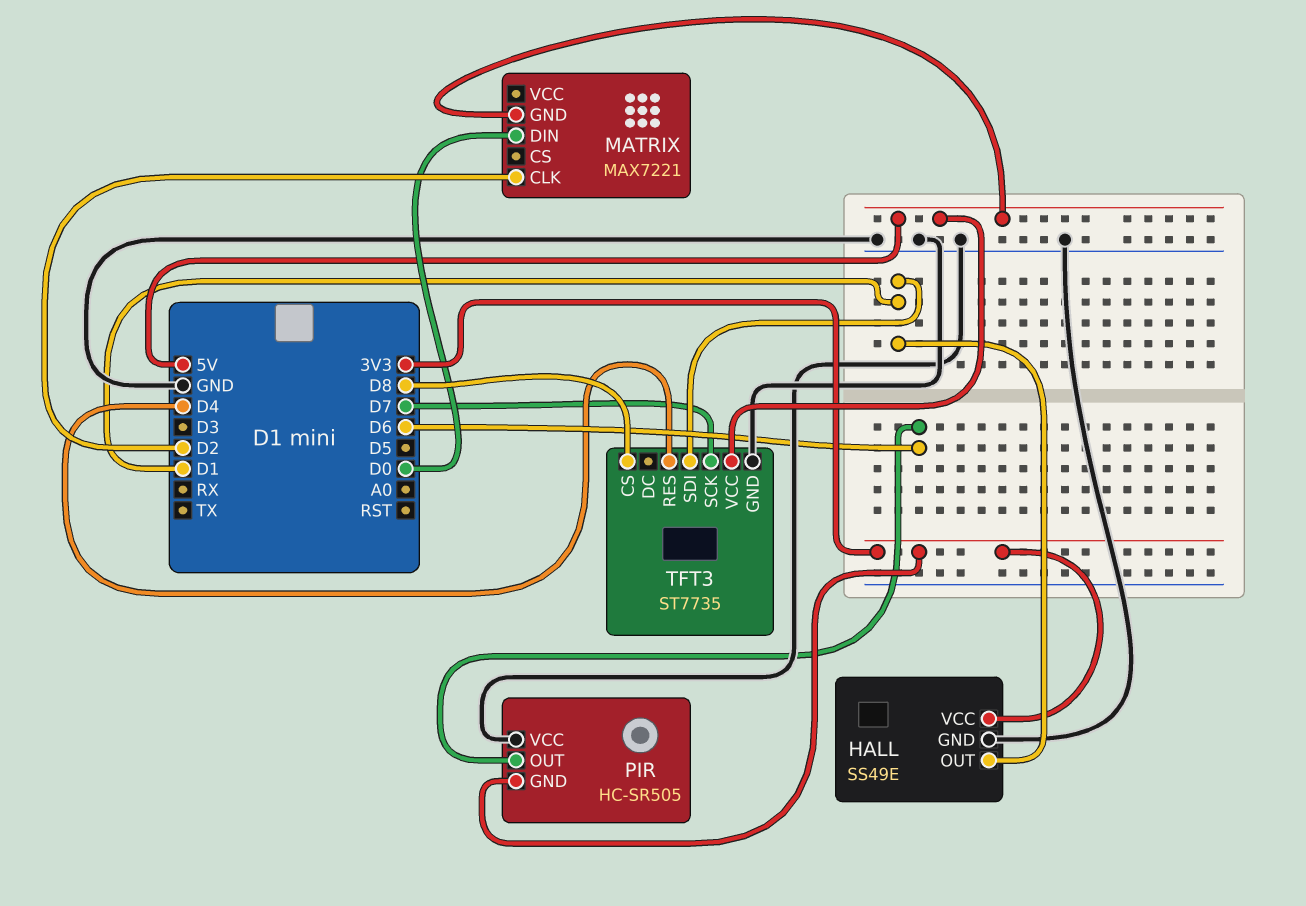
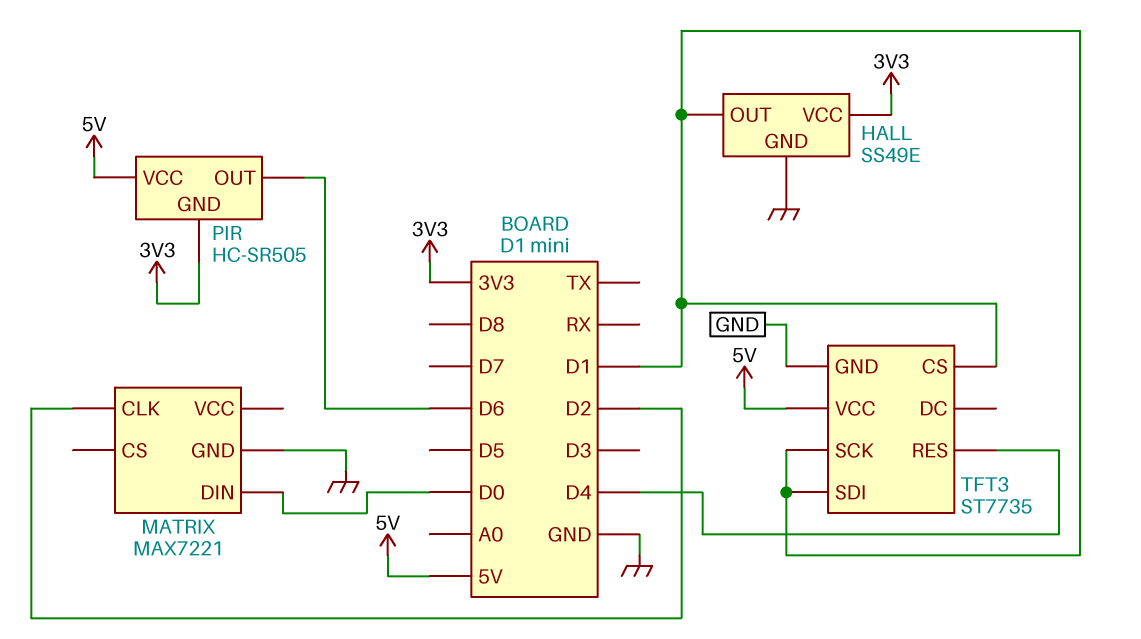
MATRIX pin GND: 5V -> GND
PIR pin VCC: GND -> 5V
TFT3 pin CS: D8 -> D1
TFT3 pin SCK: D7 -> D1

